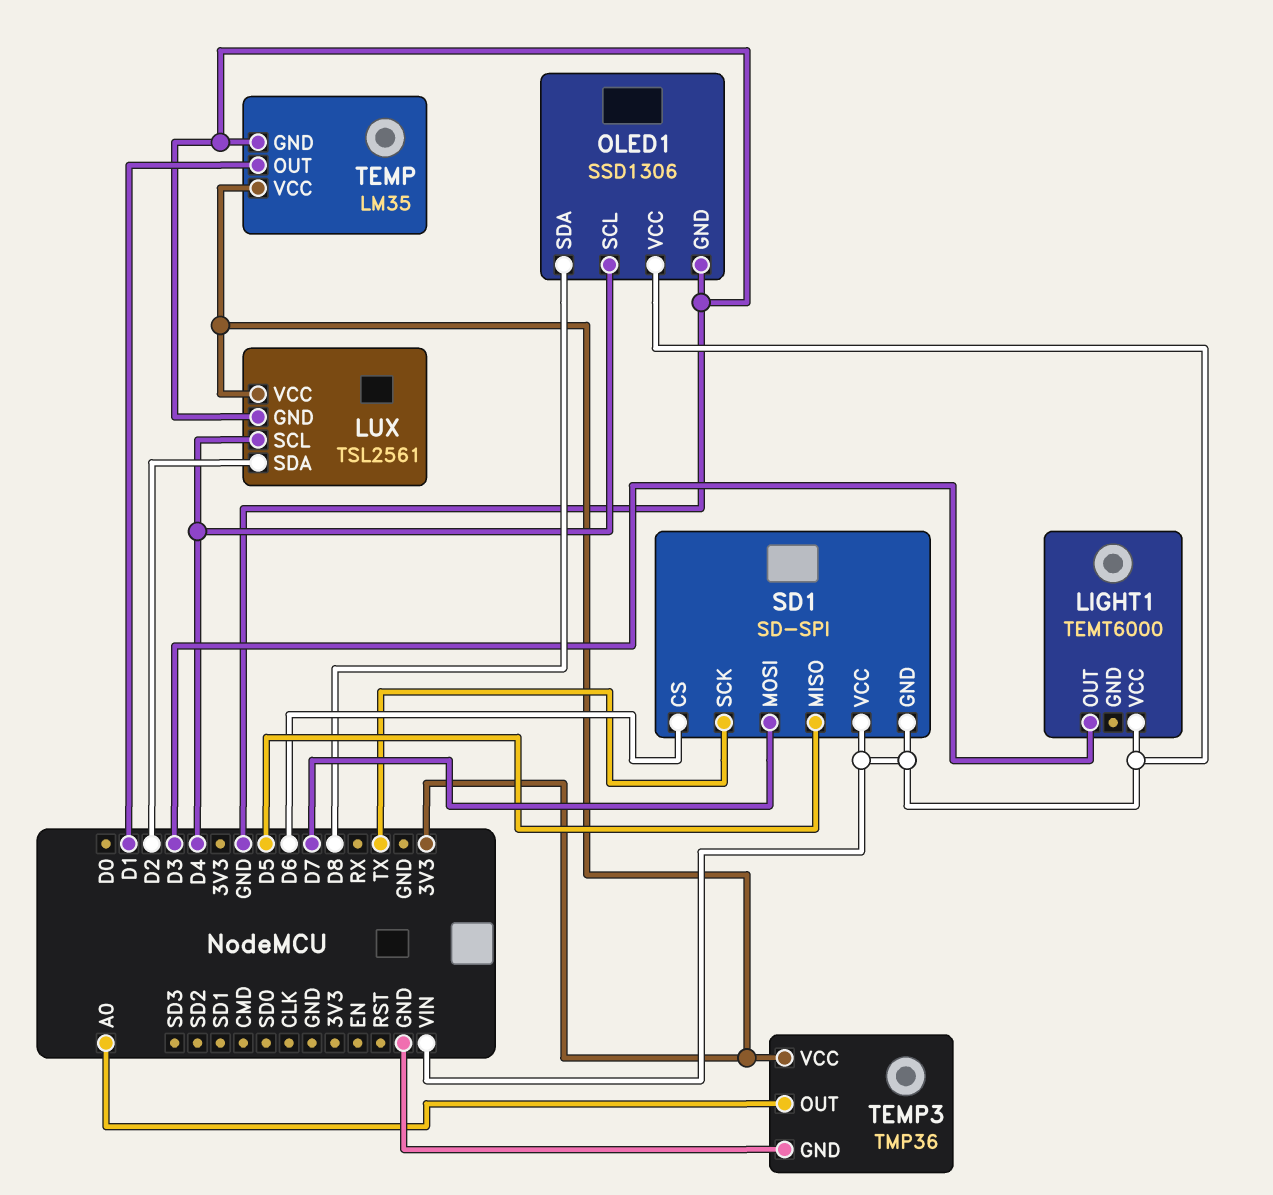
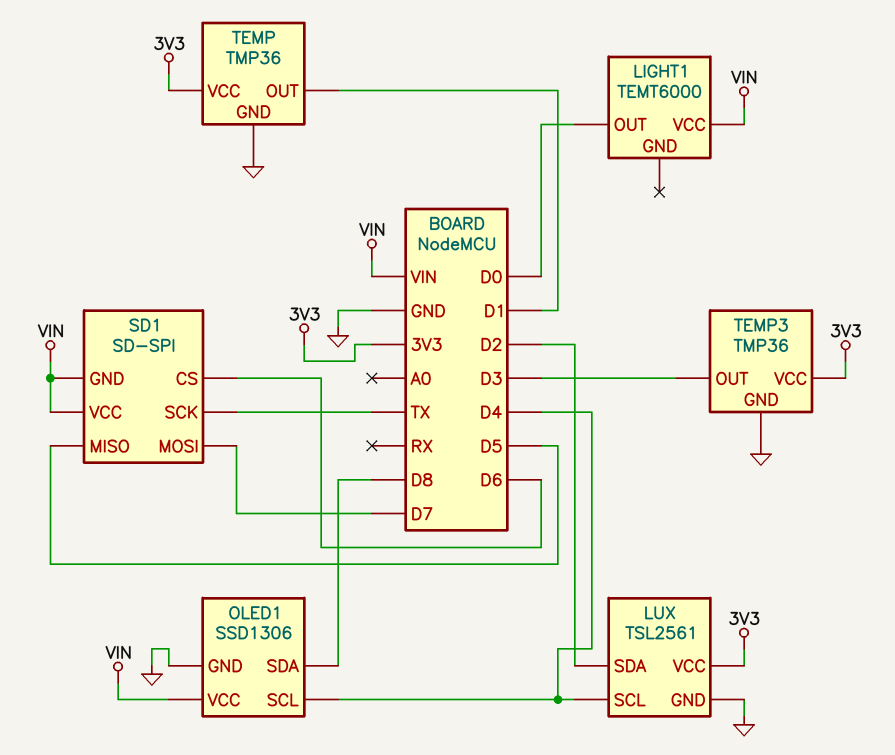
LIGHT1 pin OUT: D3 -> D0
TEMP: LM35 -> TMP36
TEMP3 pin OUT: A0 -> D3

